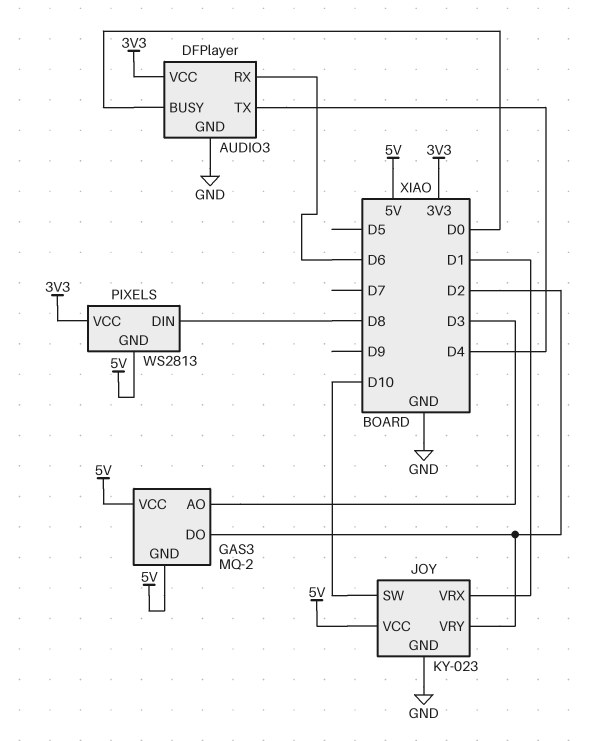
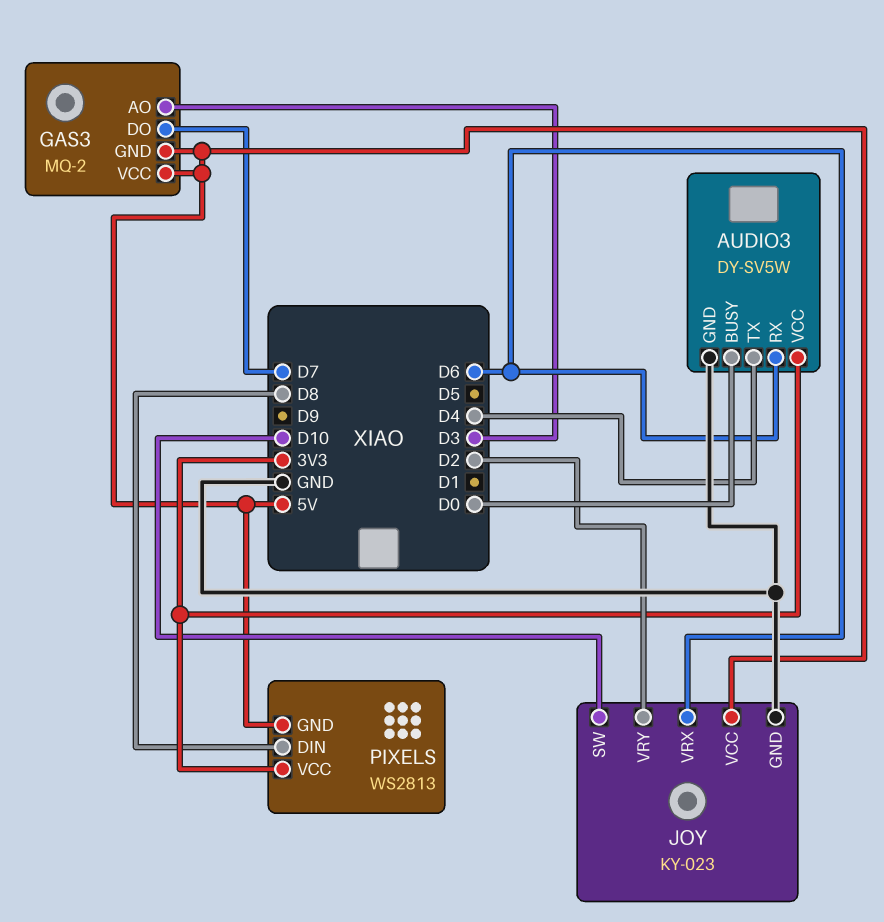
AUDIO3: DFPlayer -> DY-SV5W
GAS3 pin DO: D2 -> D7
JOY pin VRX: D1 -> D6

